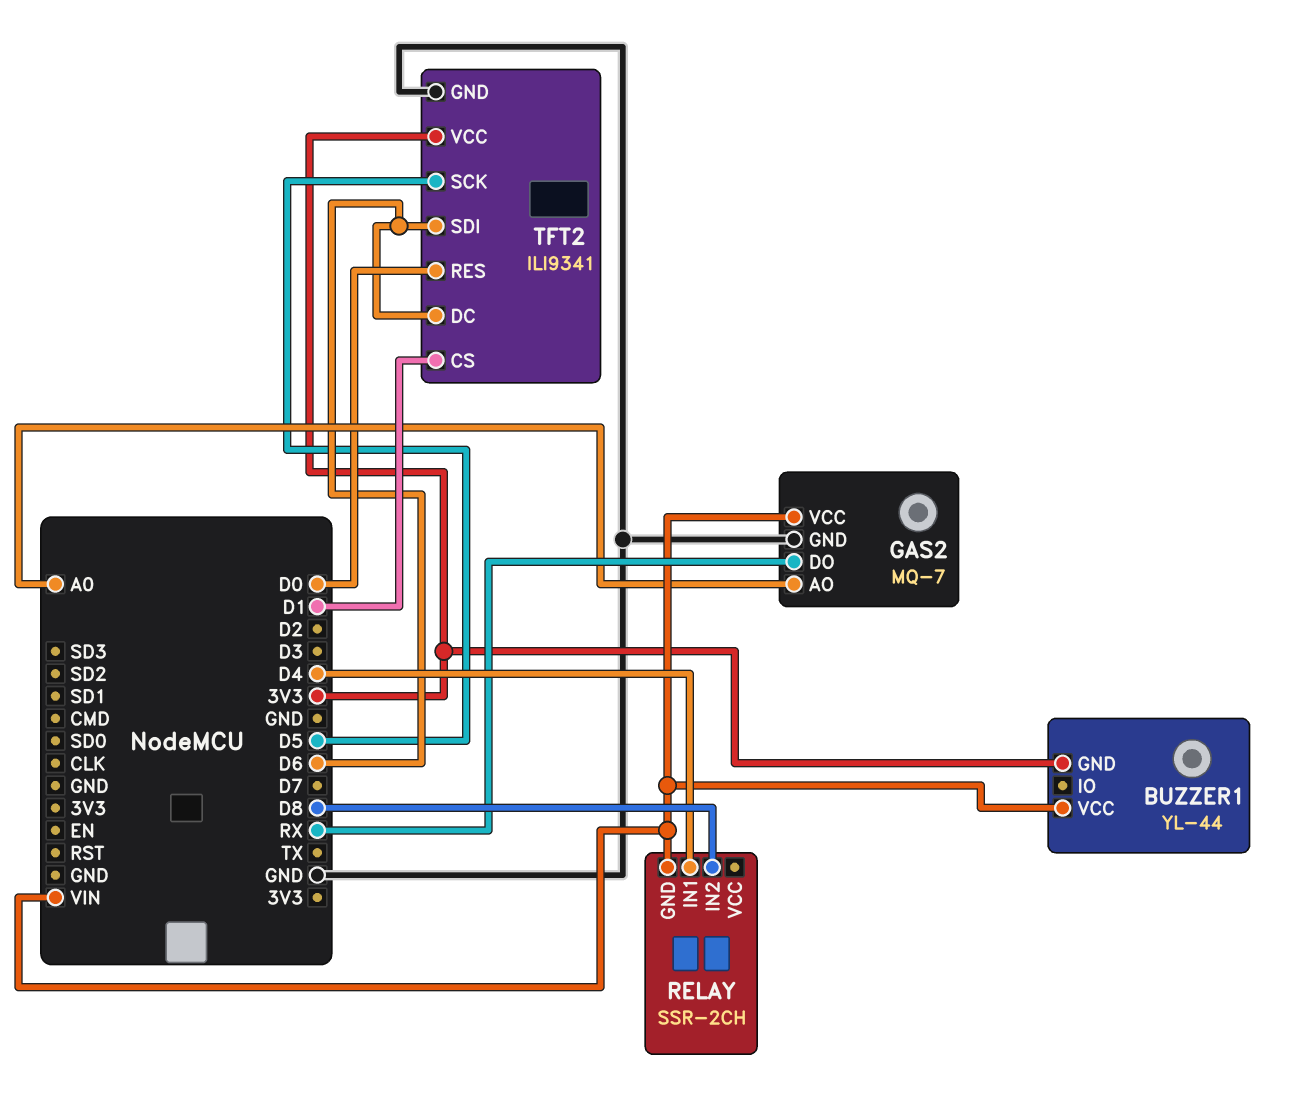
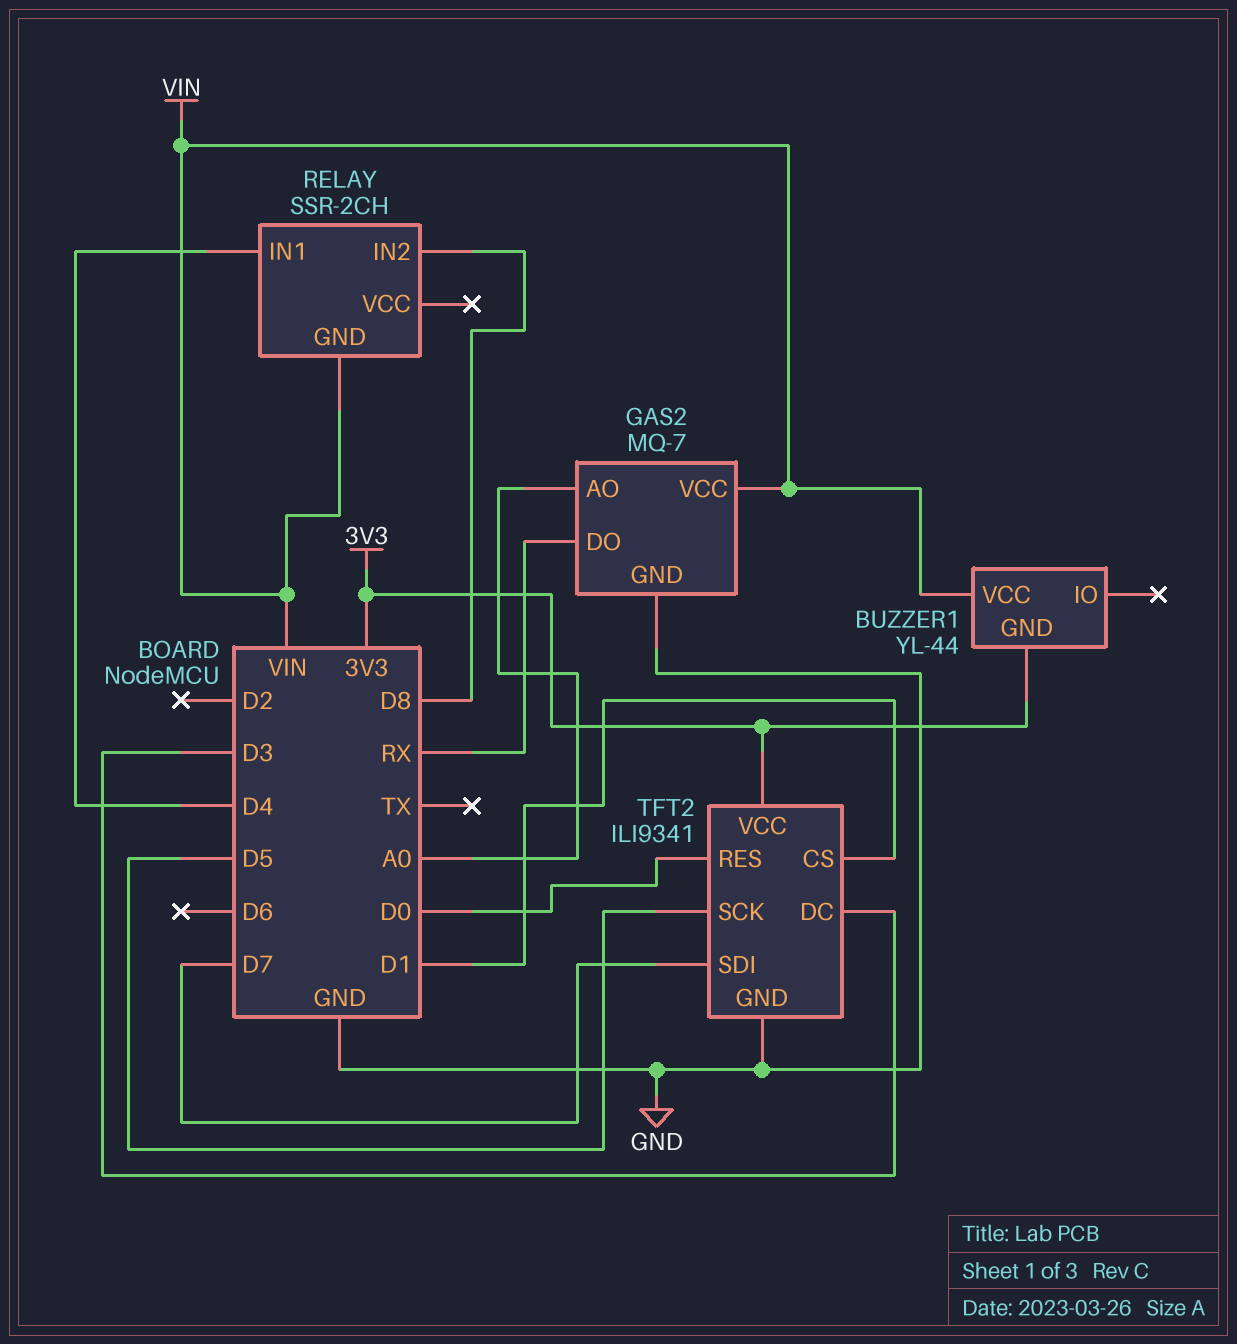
TFT2 pin DC: D6 -> D3
TFT2 pin SDI: D6 -> D7

